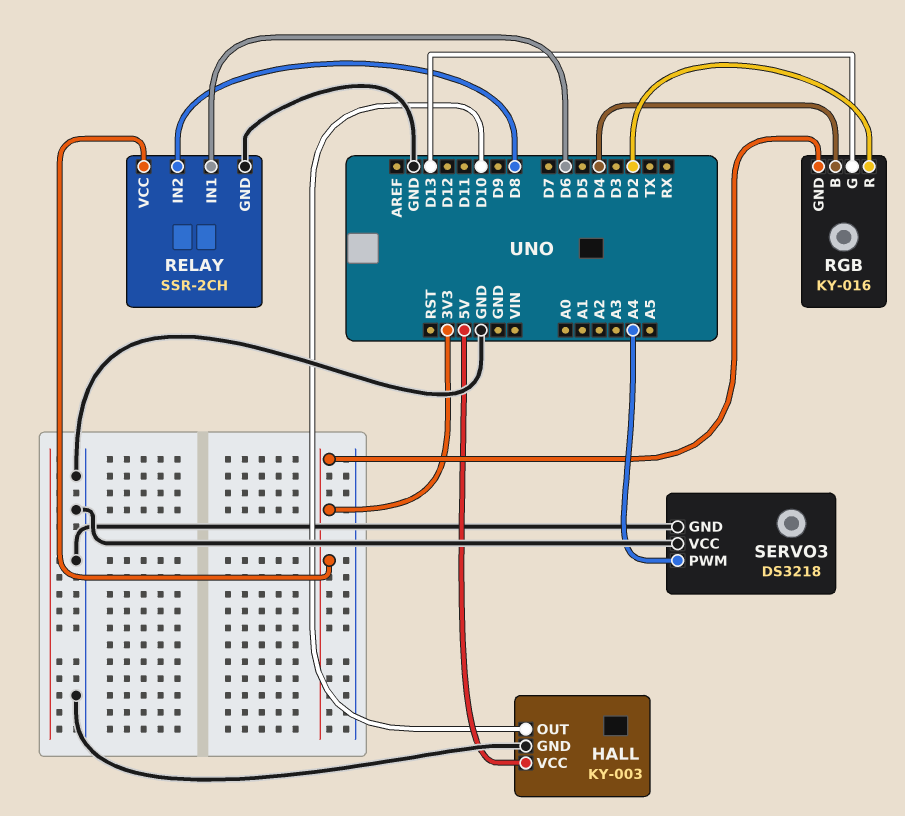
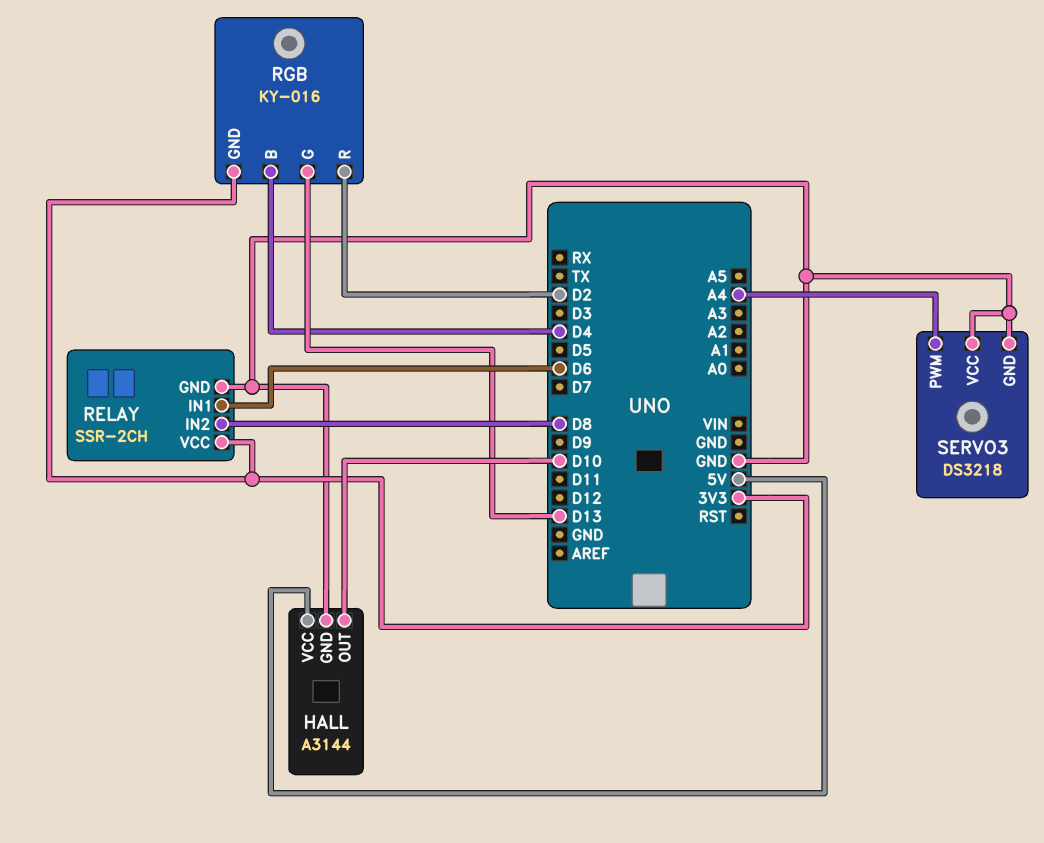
HALL: KY-003 -> A3144

